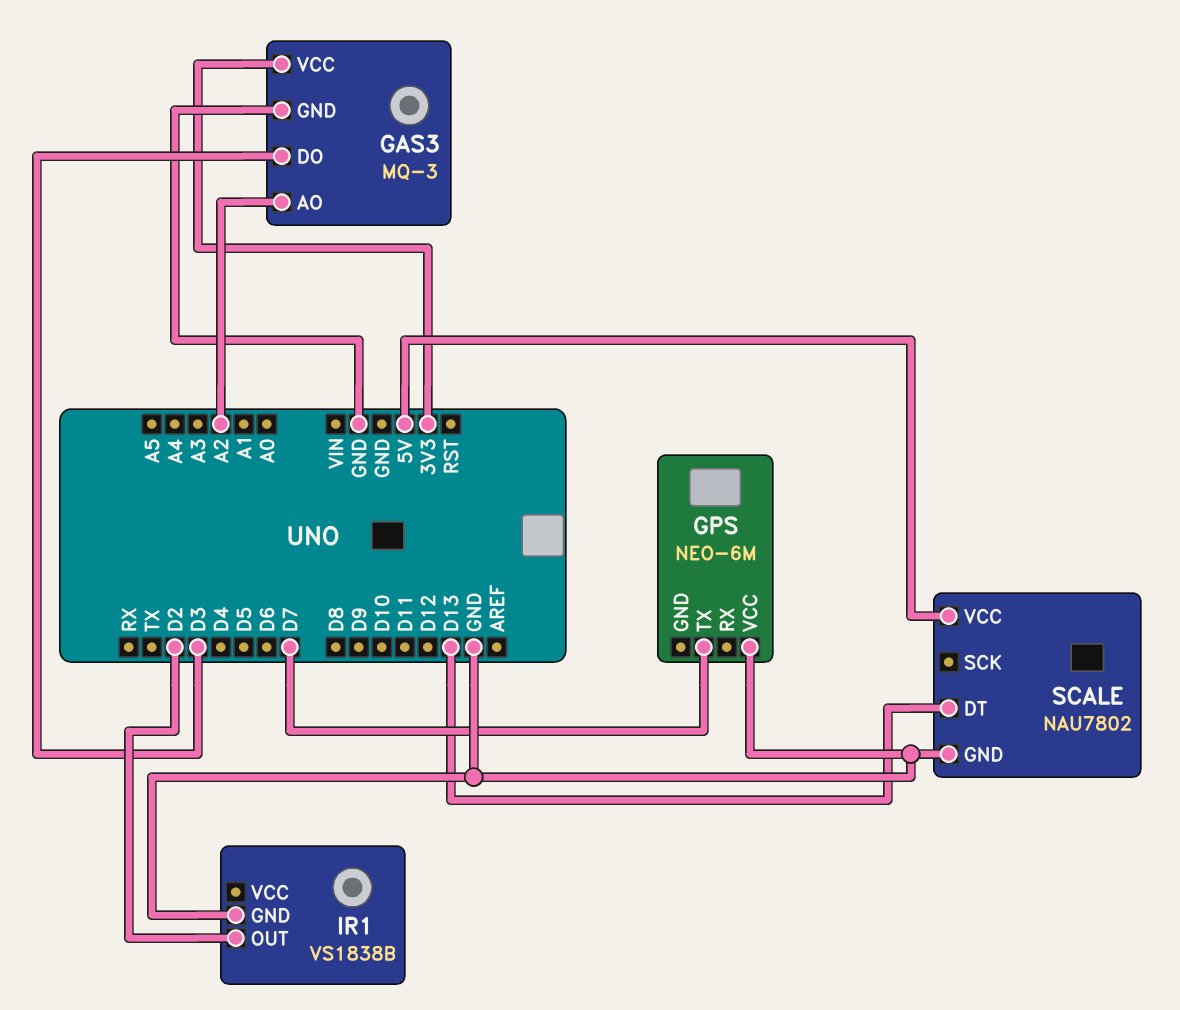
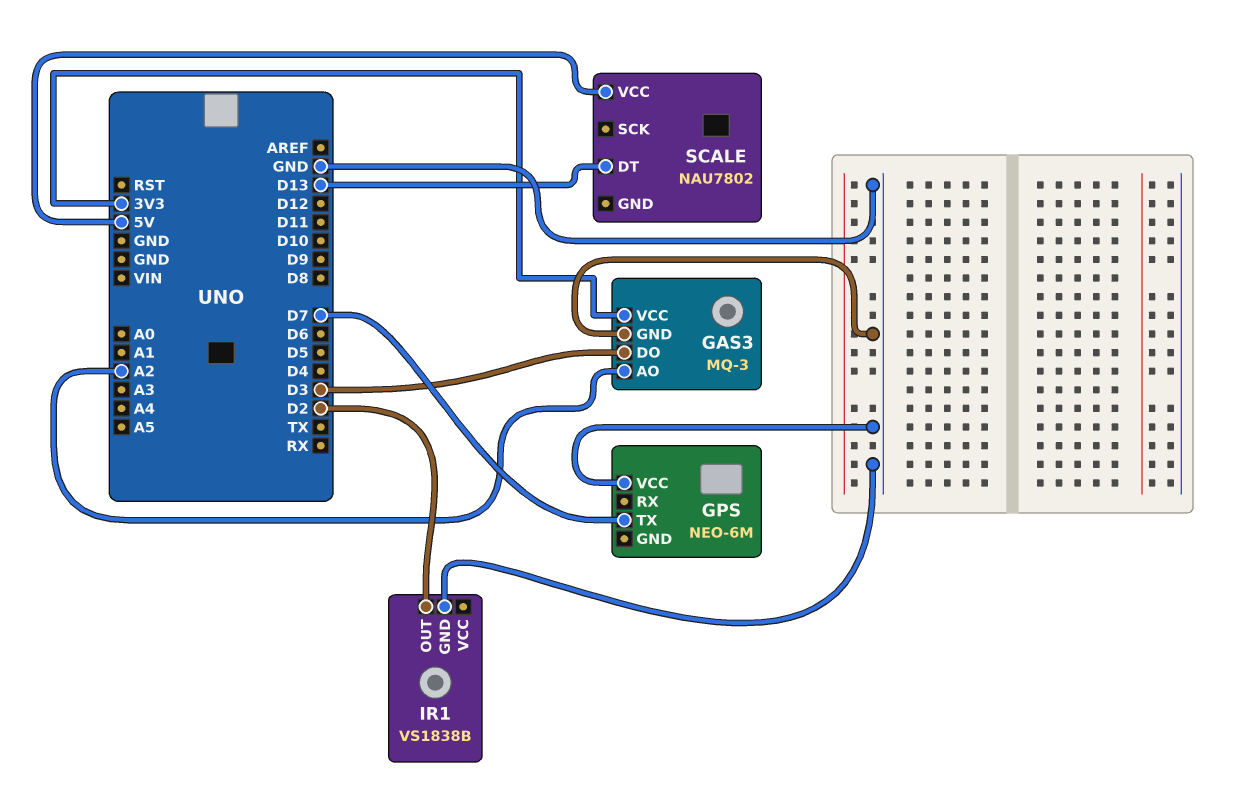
SCALE pin GND: GND -> none

